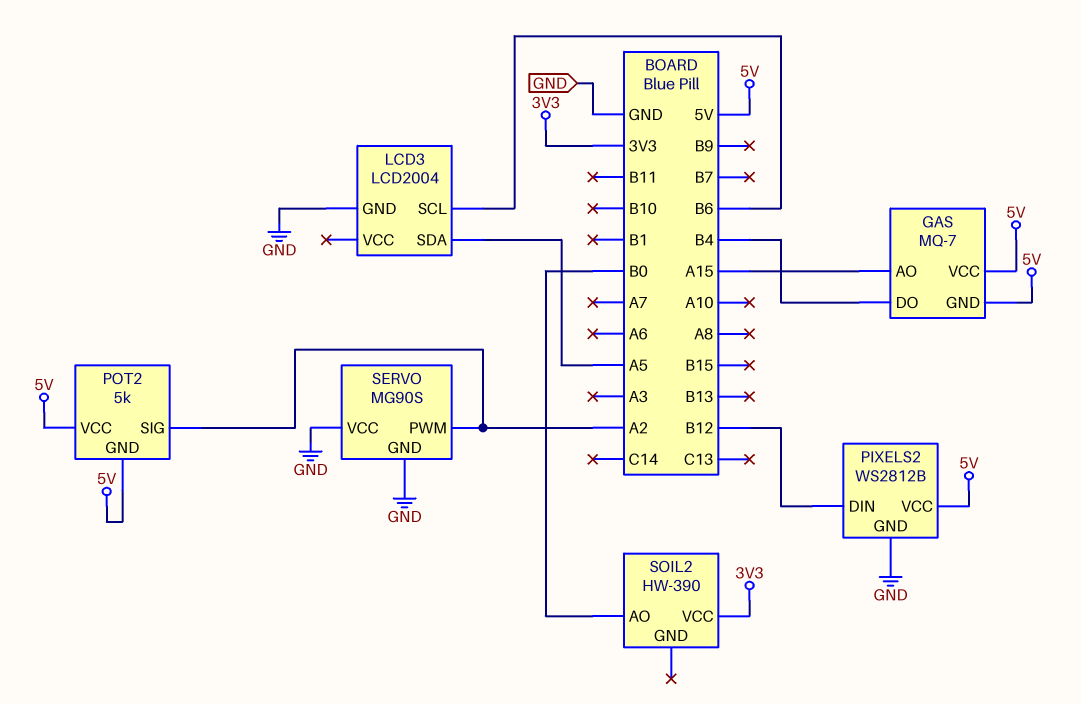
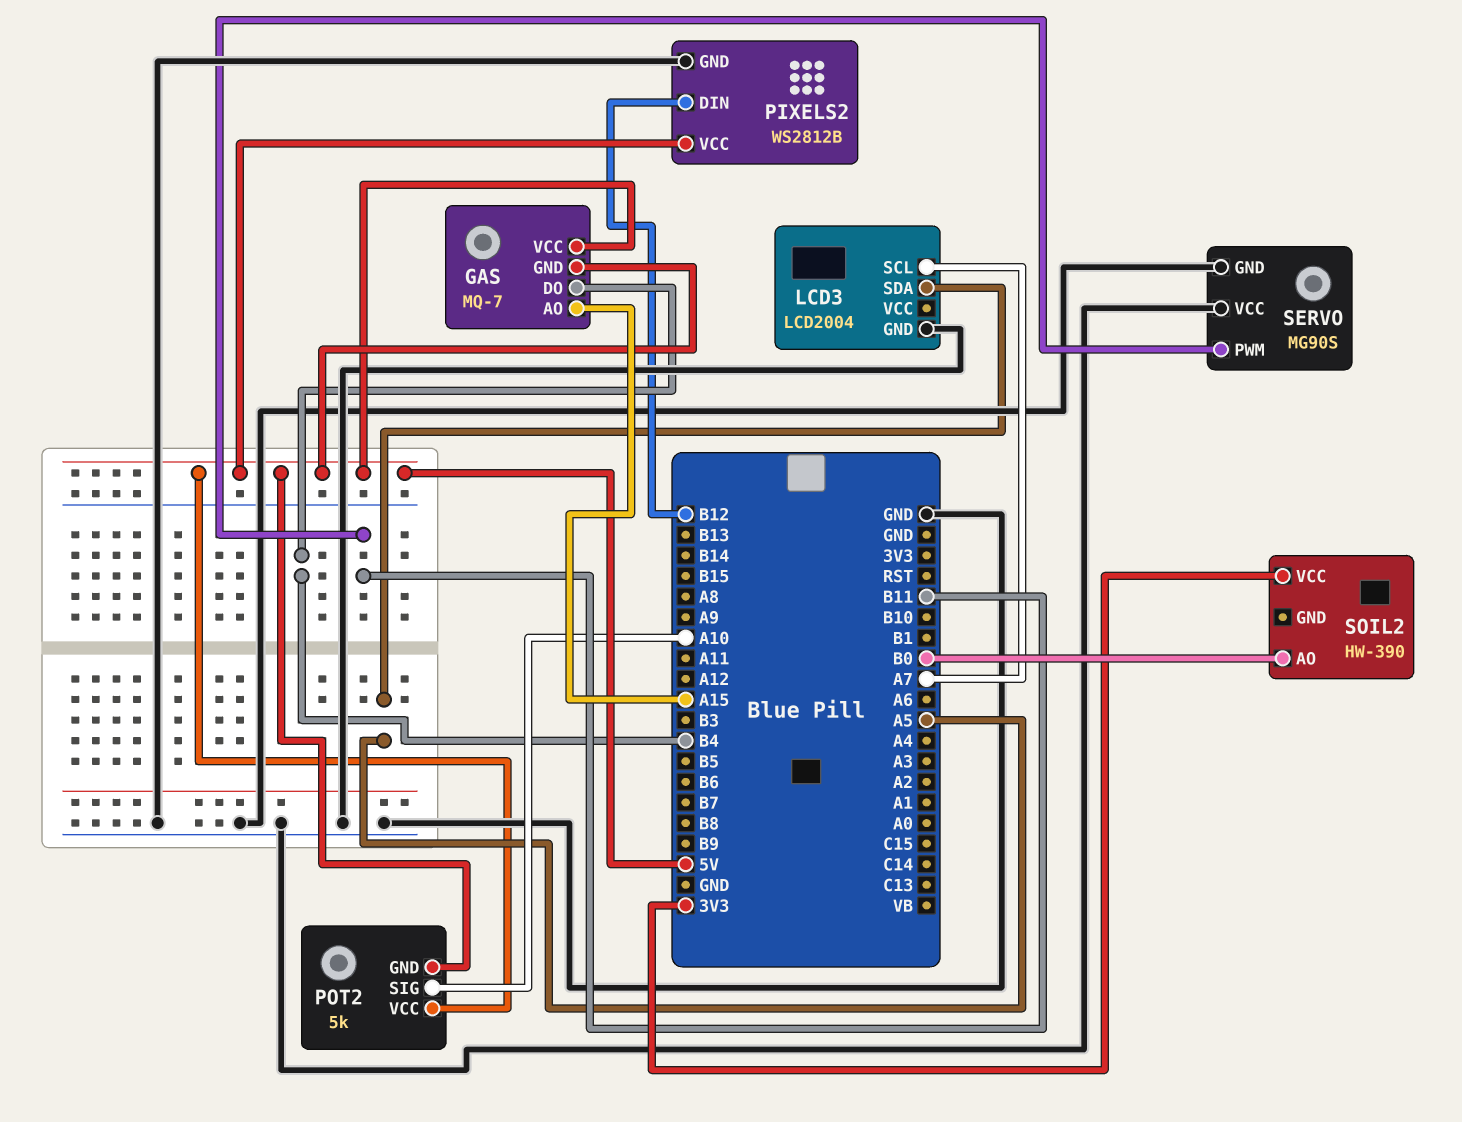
LCD3 pin SCL: B6 -> A7
POT2 pin SIG: A2 -> A10
SERVO pin PWM: A2 -> B11

